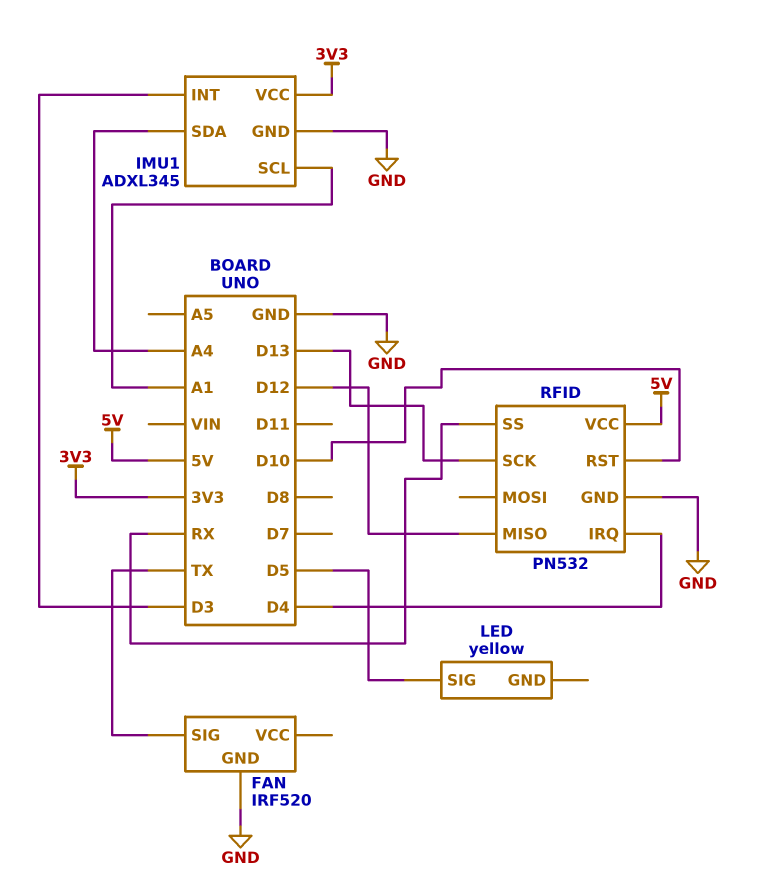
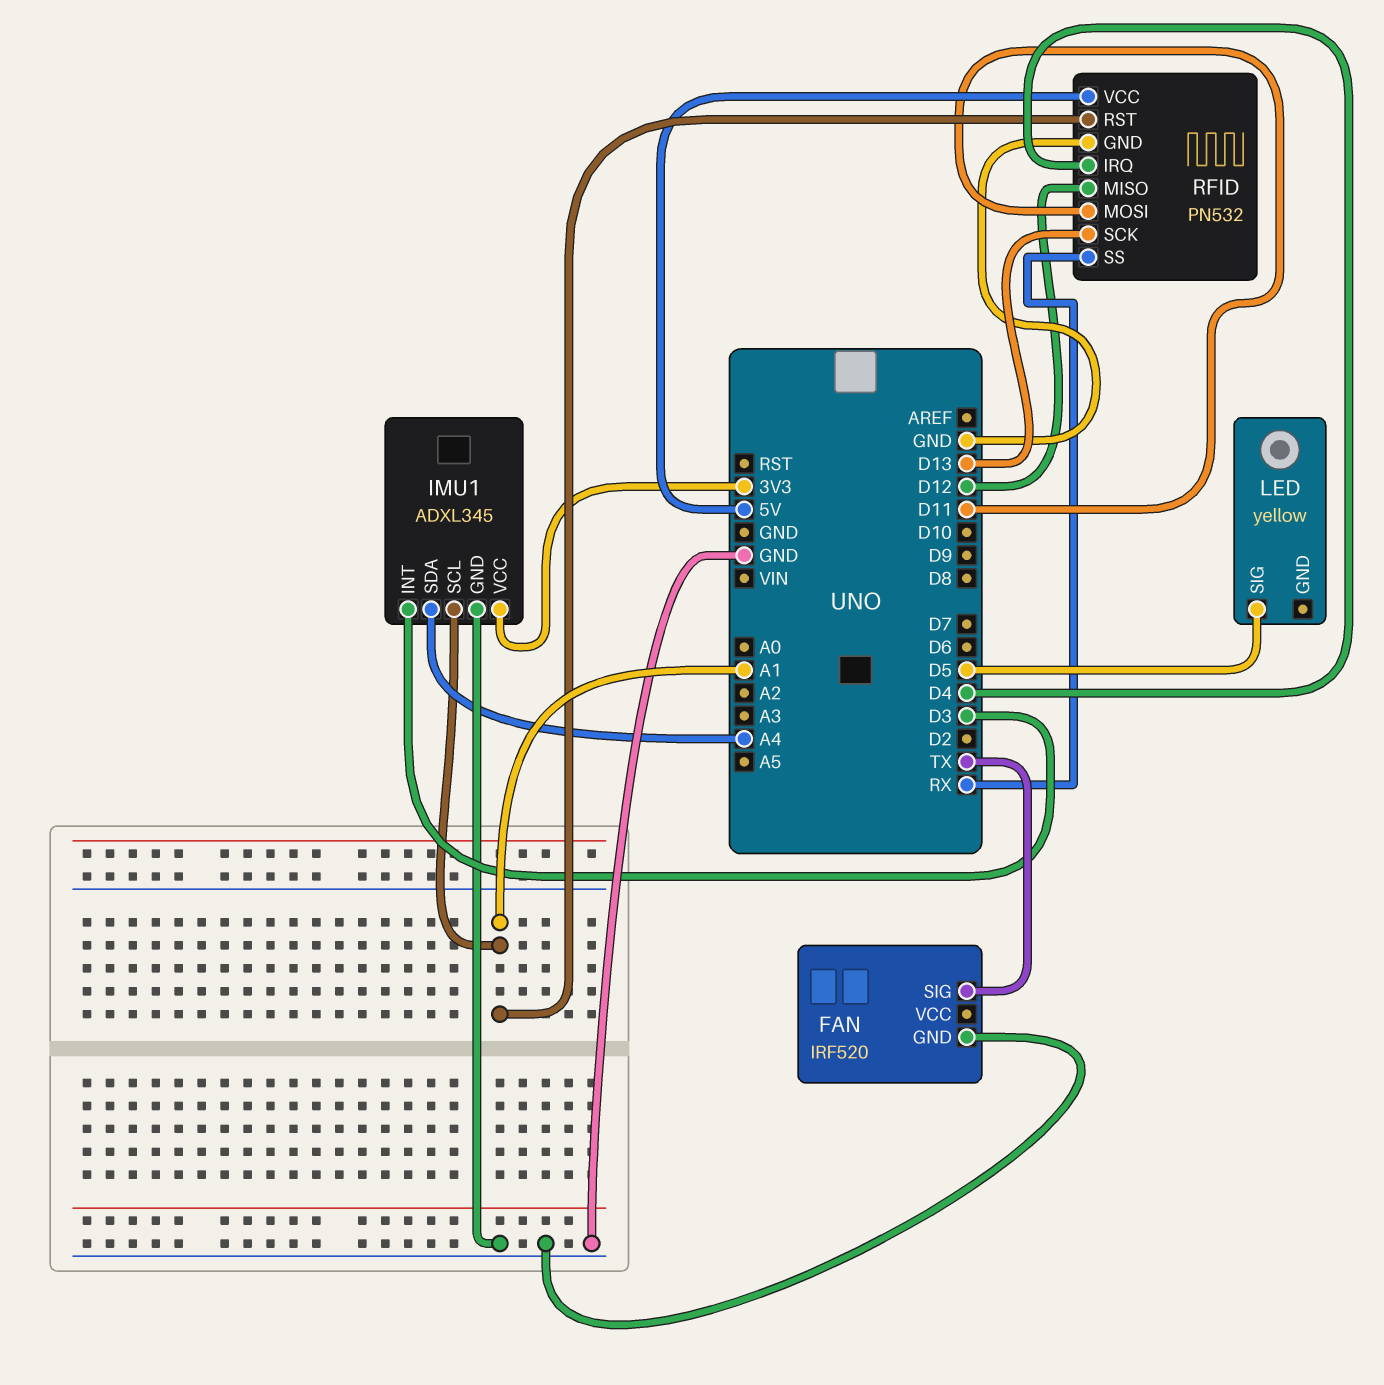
RFID pin MOSI: none -> D11
RFID pin RST: D10 -> A1

